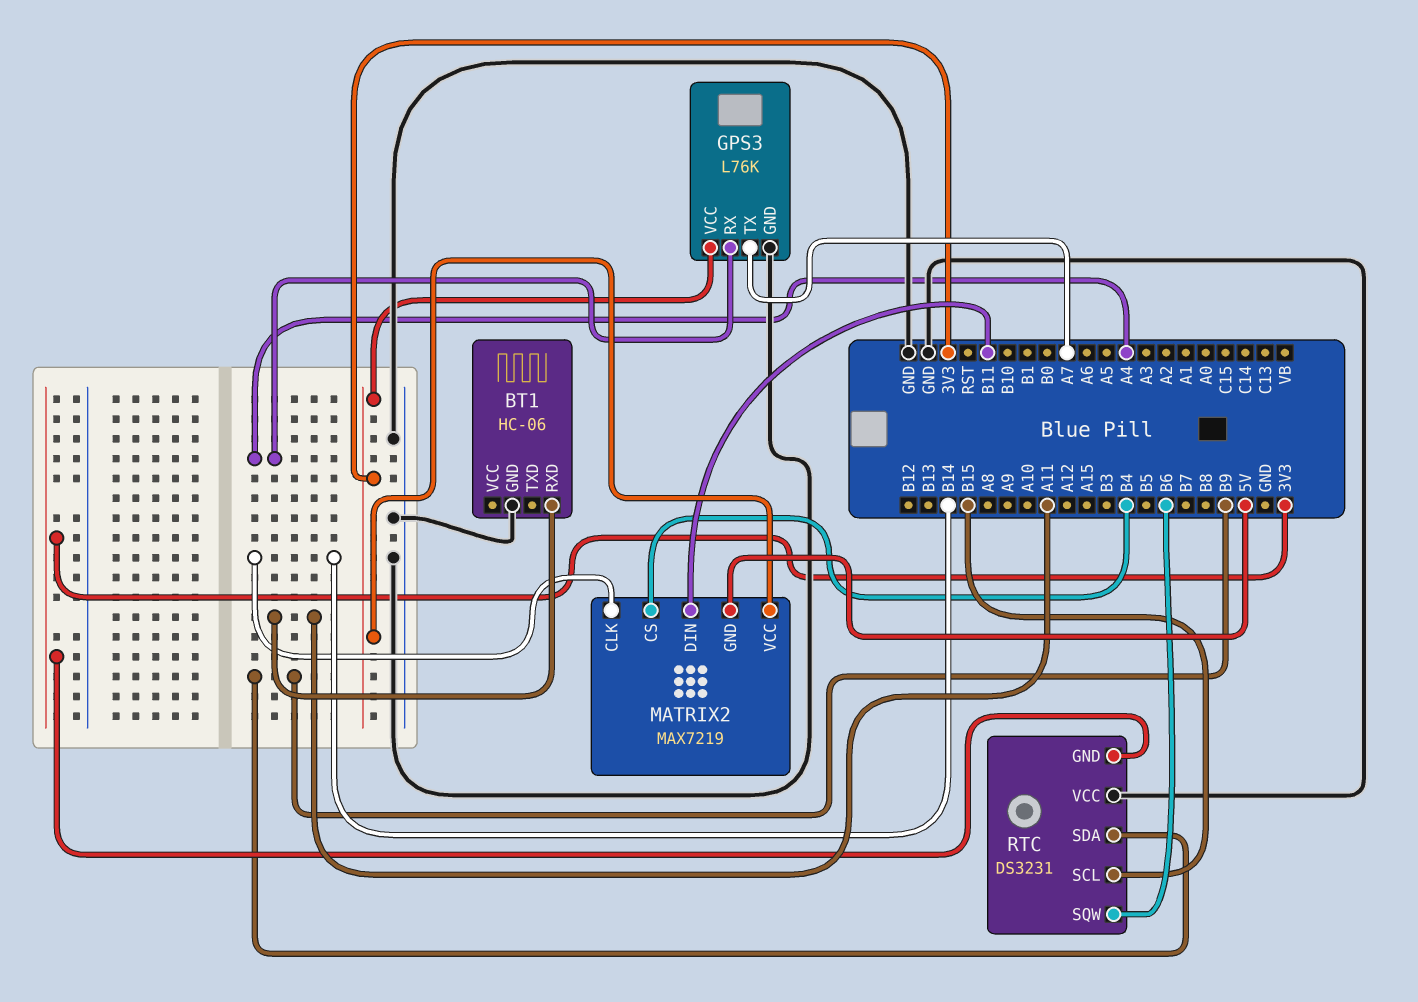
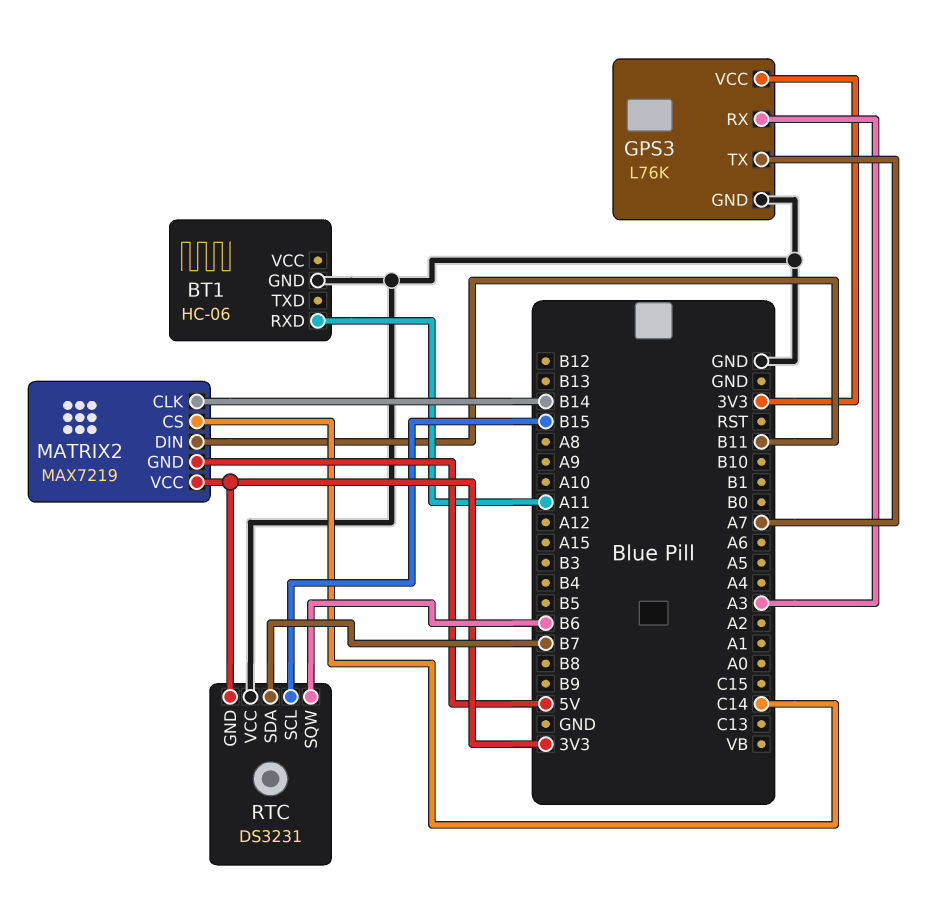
GPS3 pin RX: A4 -> A3
MATRIX2 pin CS: B4 -> C14
RTC pin SDA: B9 -> B7

